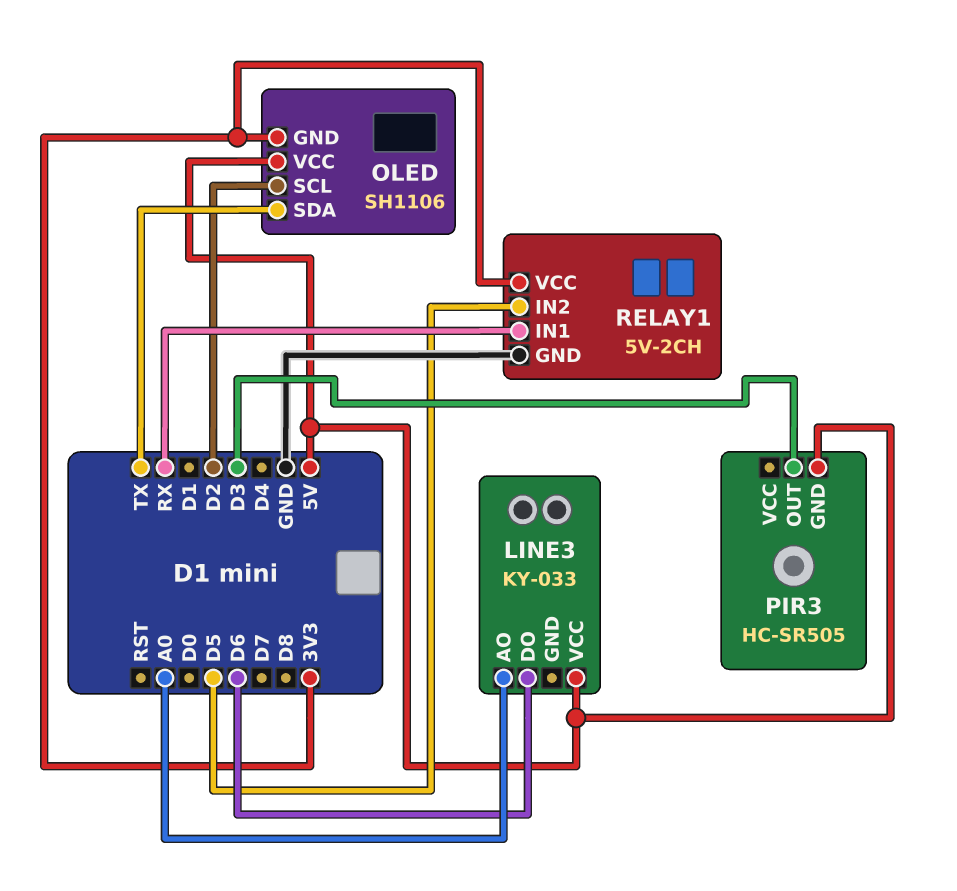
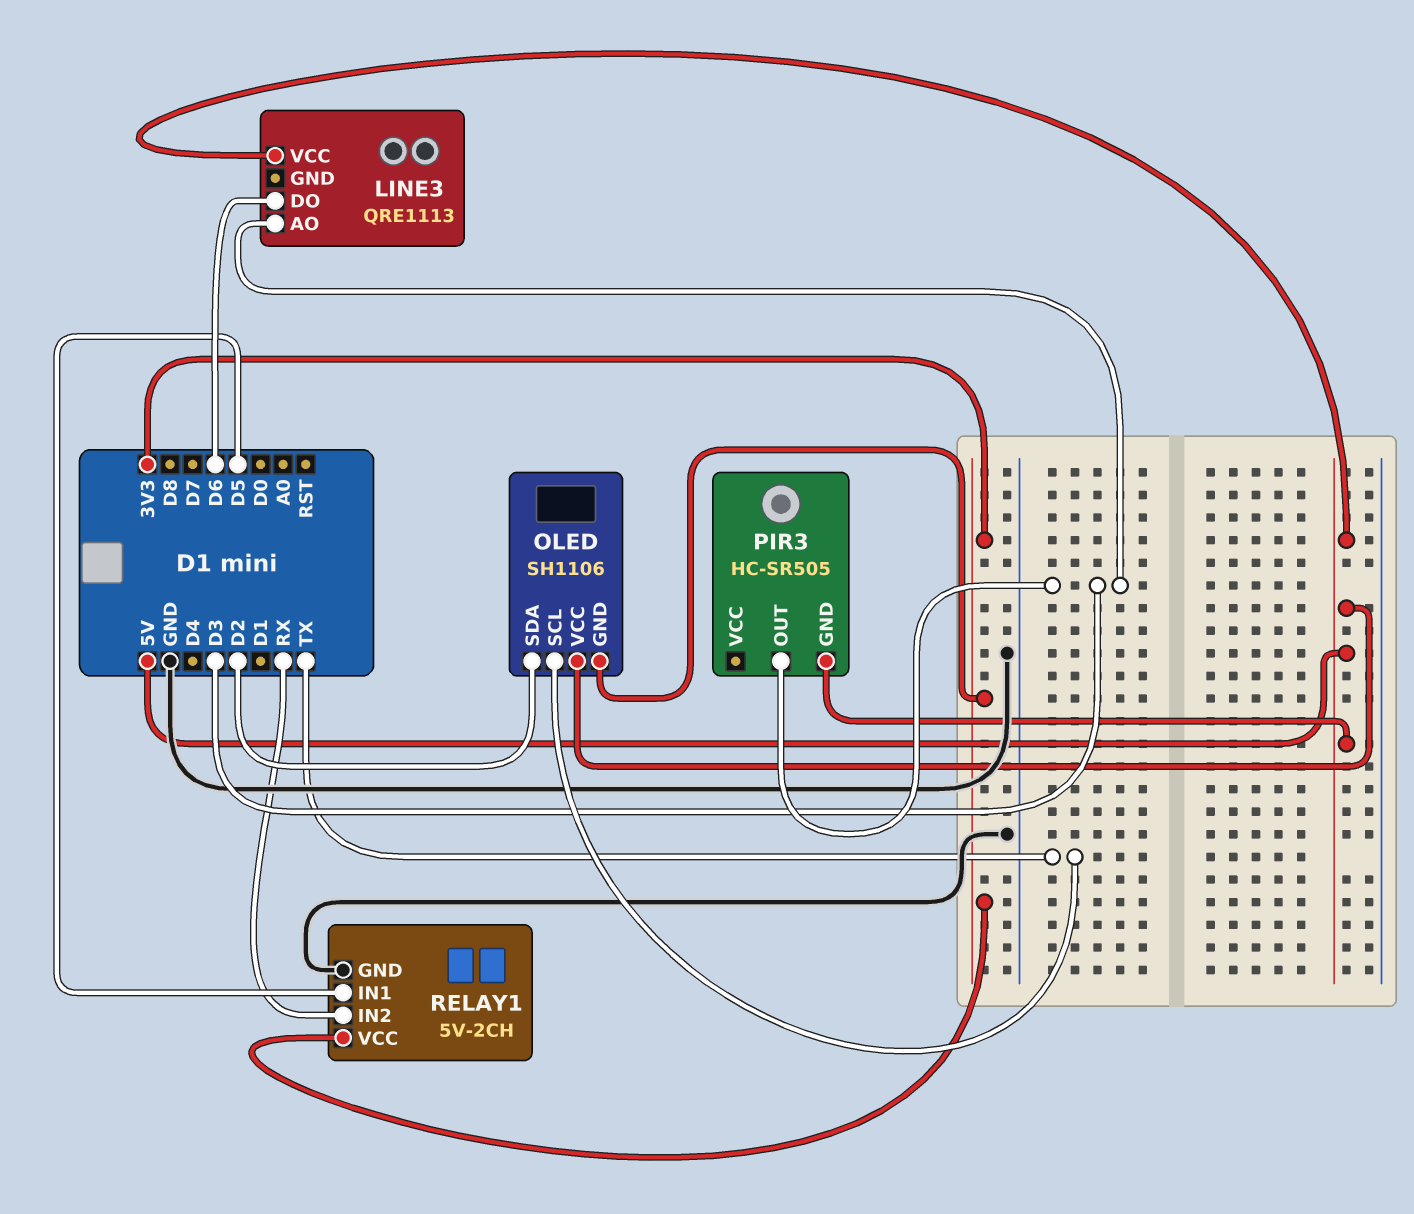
LINE3: KY-033 -> QRE1113
LINE3 pin AO: A0 -> D3
OLED pin SCL: D2 -> TX
OLED pin SDA: TX -> D2
RELAY1 pin IN1: RX -> D5
RELAY1 pin IN2: D5 -> RX

